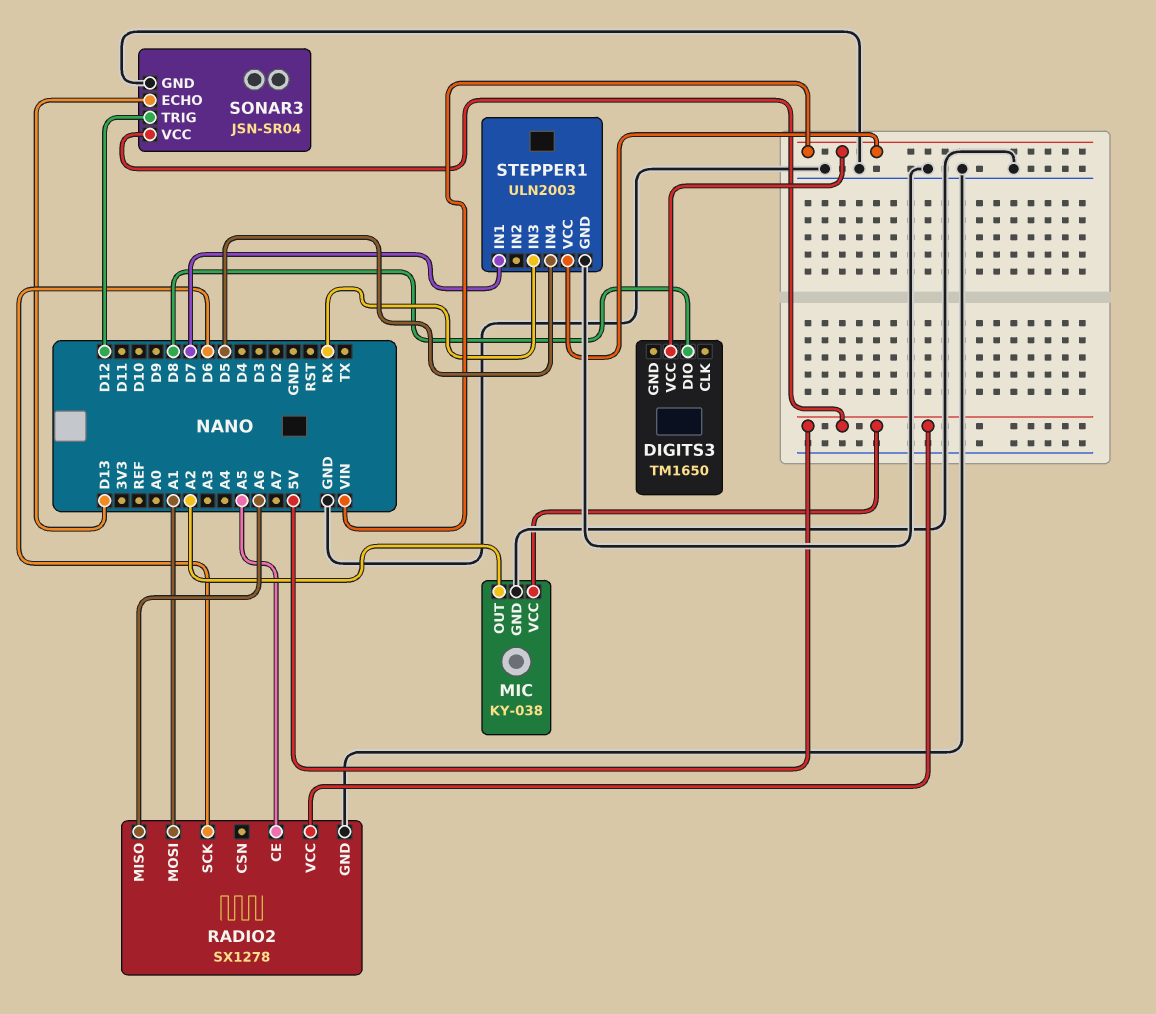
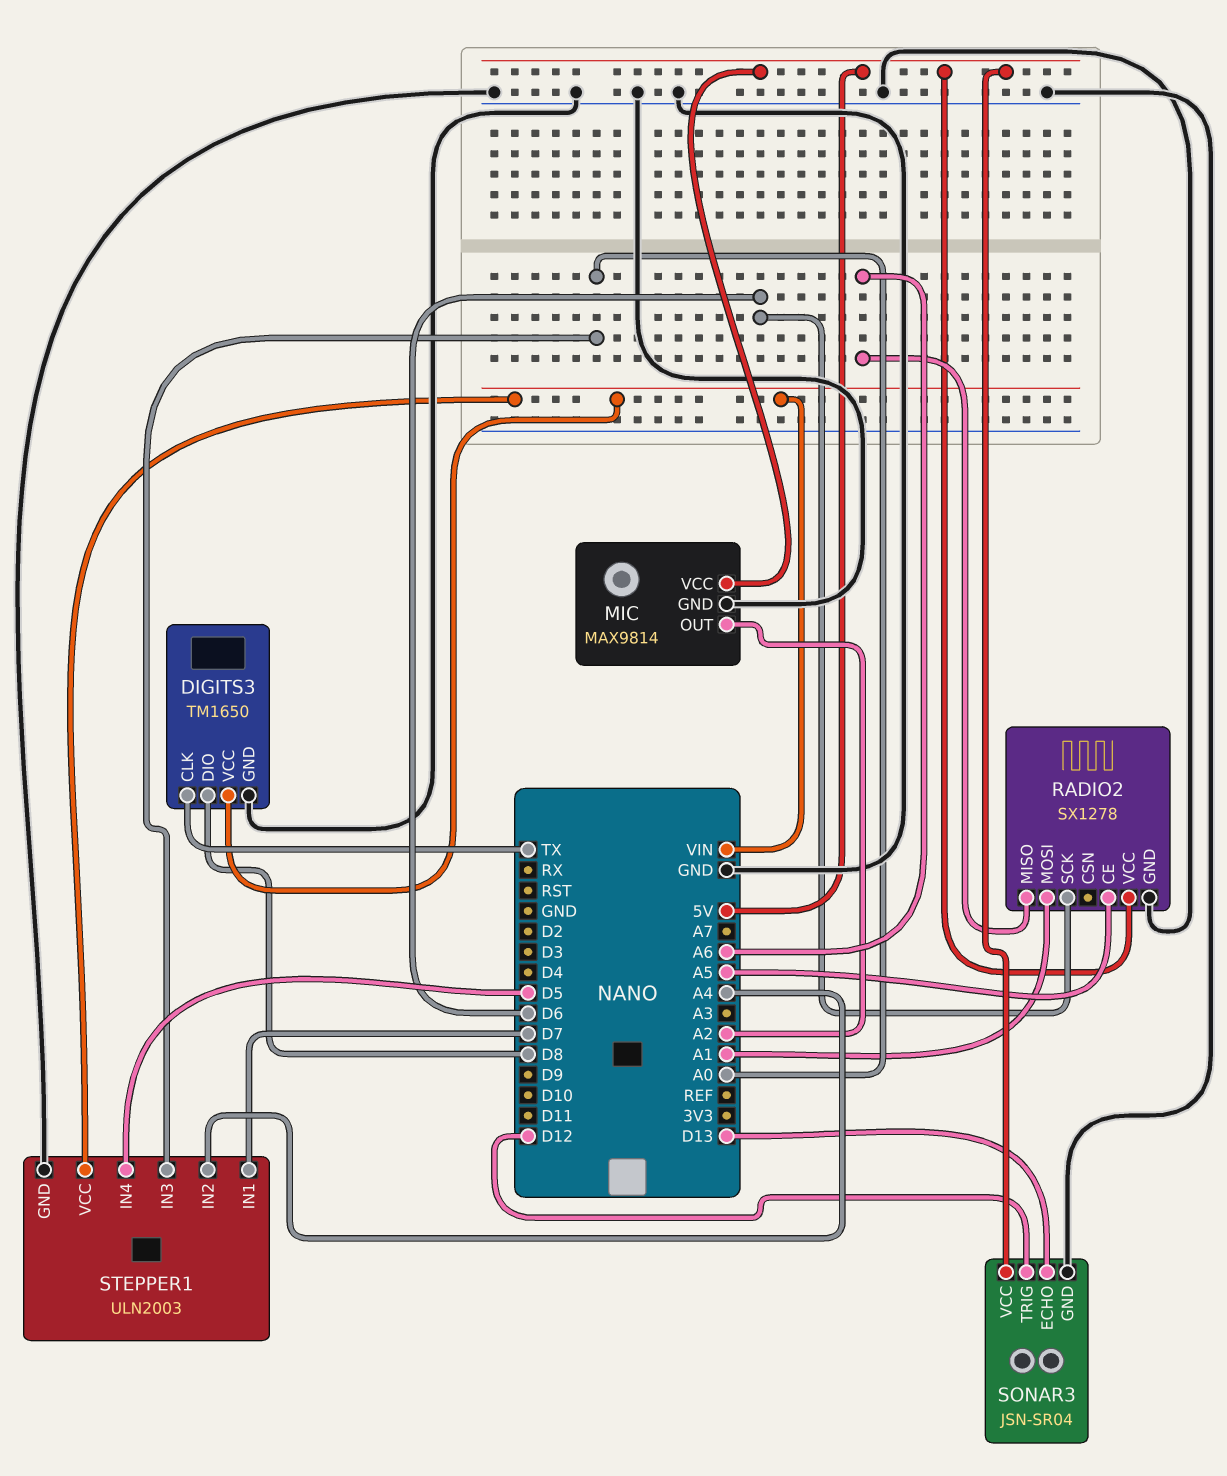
DIGITS3 pin CLK: none -> TX
DIGITS3 pin GND: none -> GND
MIC: KY-038 -> MAX9814
STEPPER1 pin IN2: none -> A4
STEPPER1 pin IN3: RX -> A0

